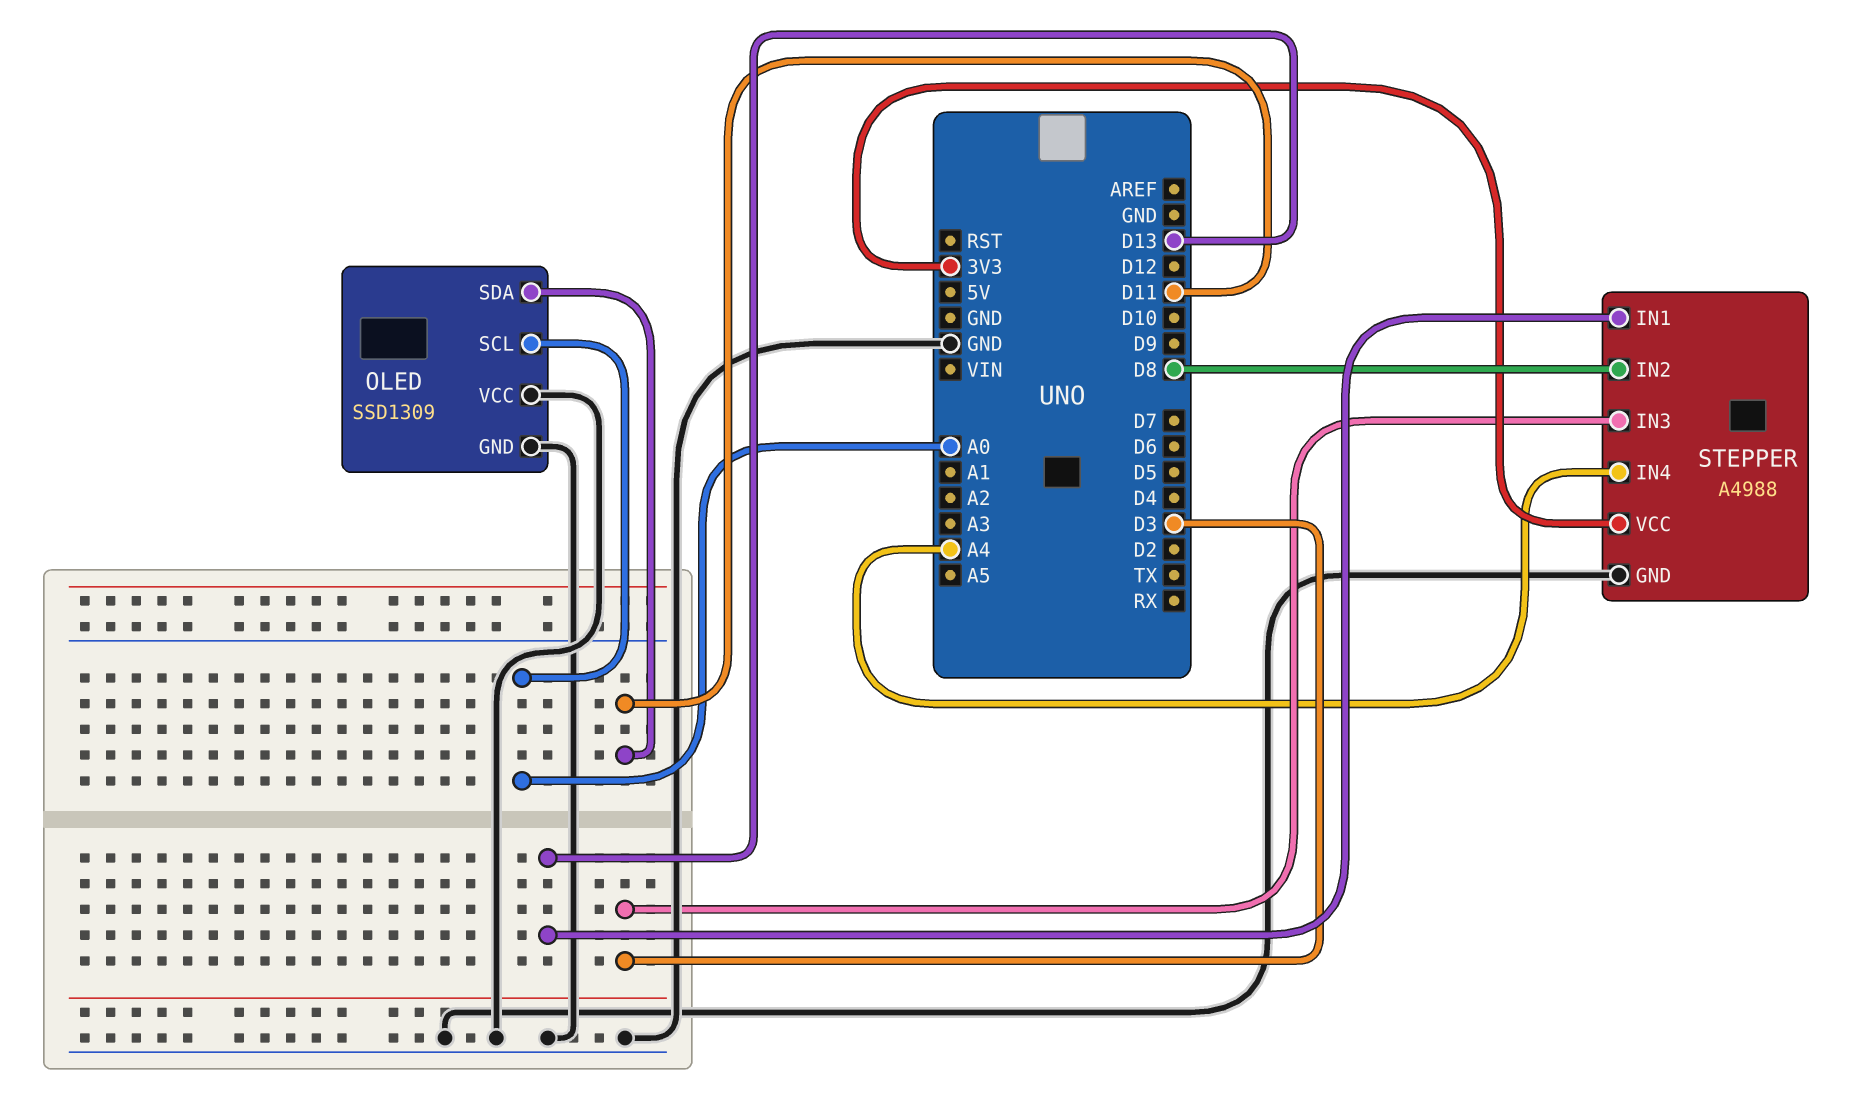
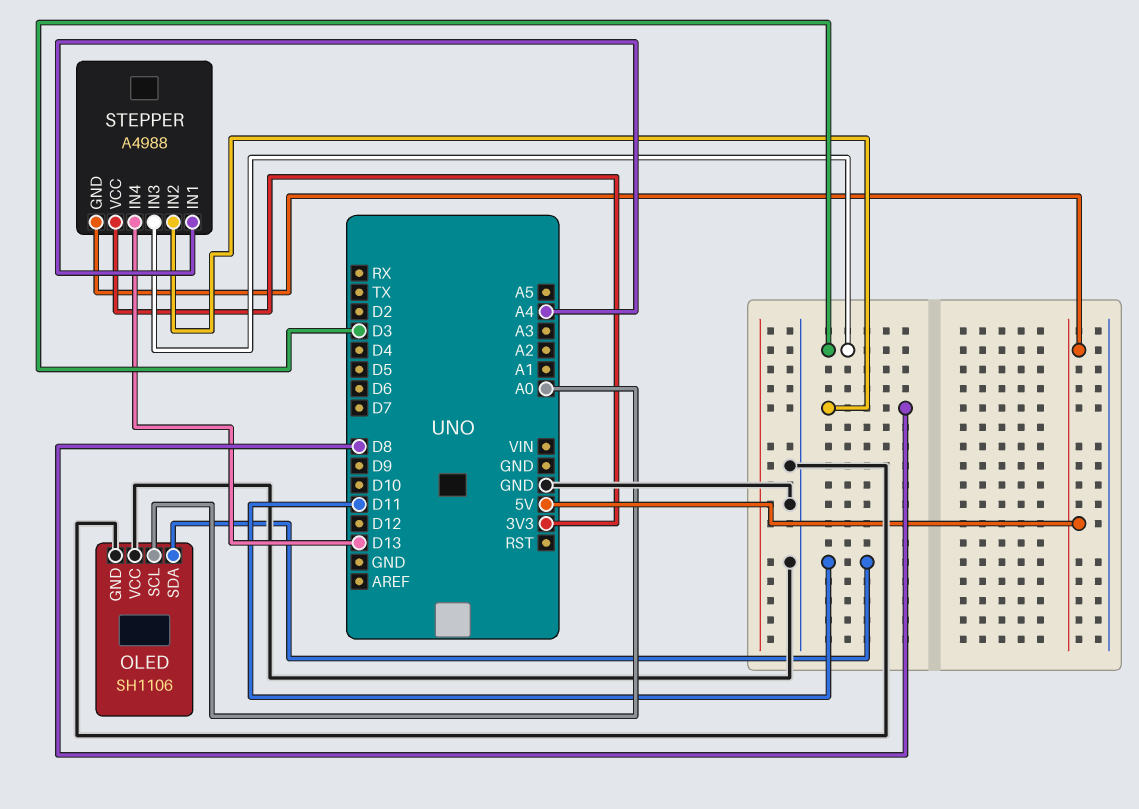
OLED: SSD1309 -> SH1106
STEPPER pin GND: GND -> 5V
STEPPER pin IN1: D13 -> A4
STEPPER pin IN4: A4 -> D13

